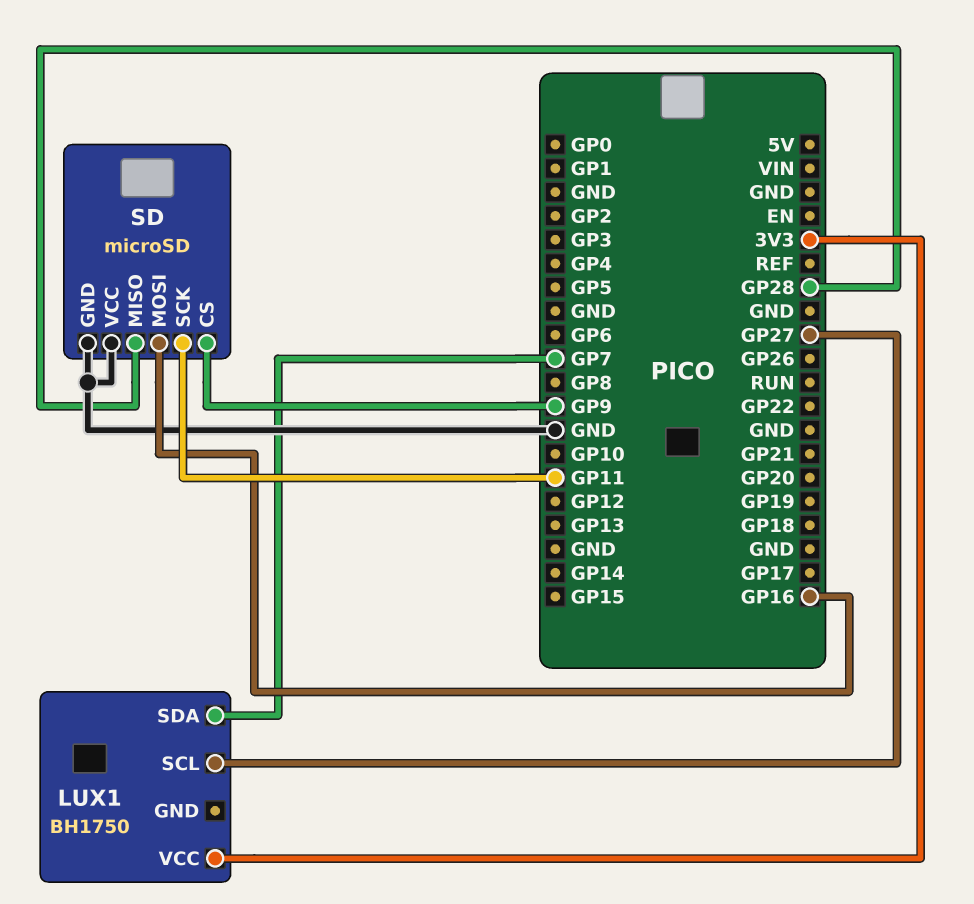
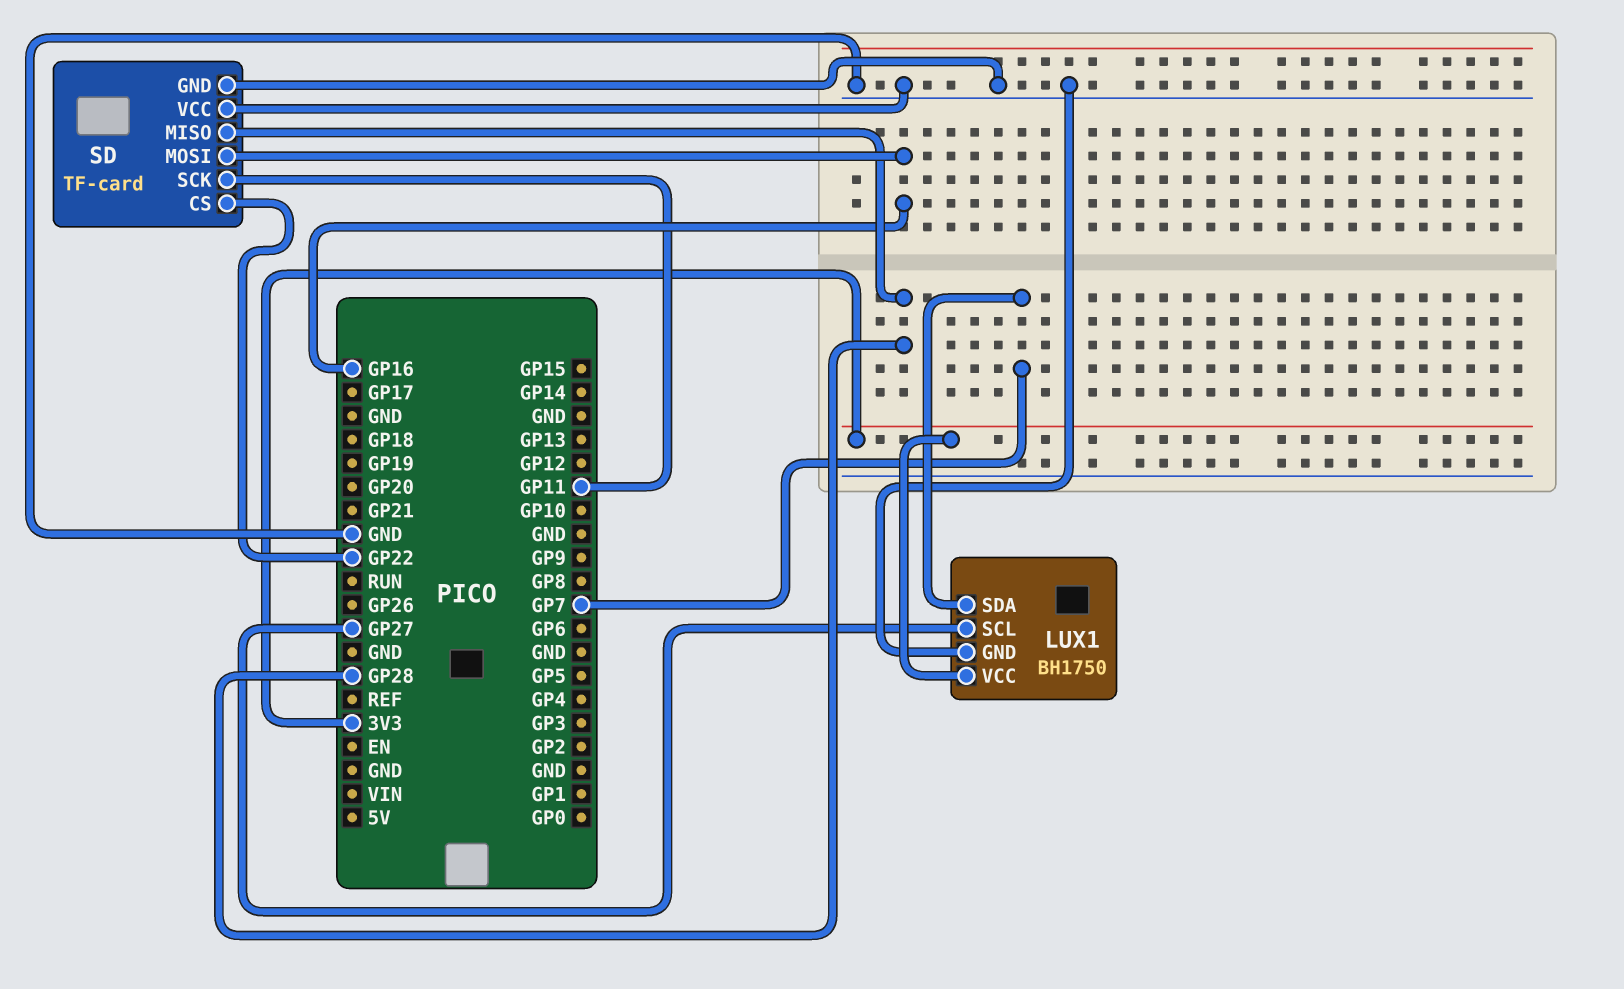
LUX1 pin GND: none -> GND
SD: microSD -> TF-card
SD pin CS: GP9 -> GP22

